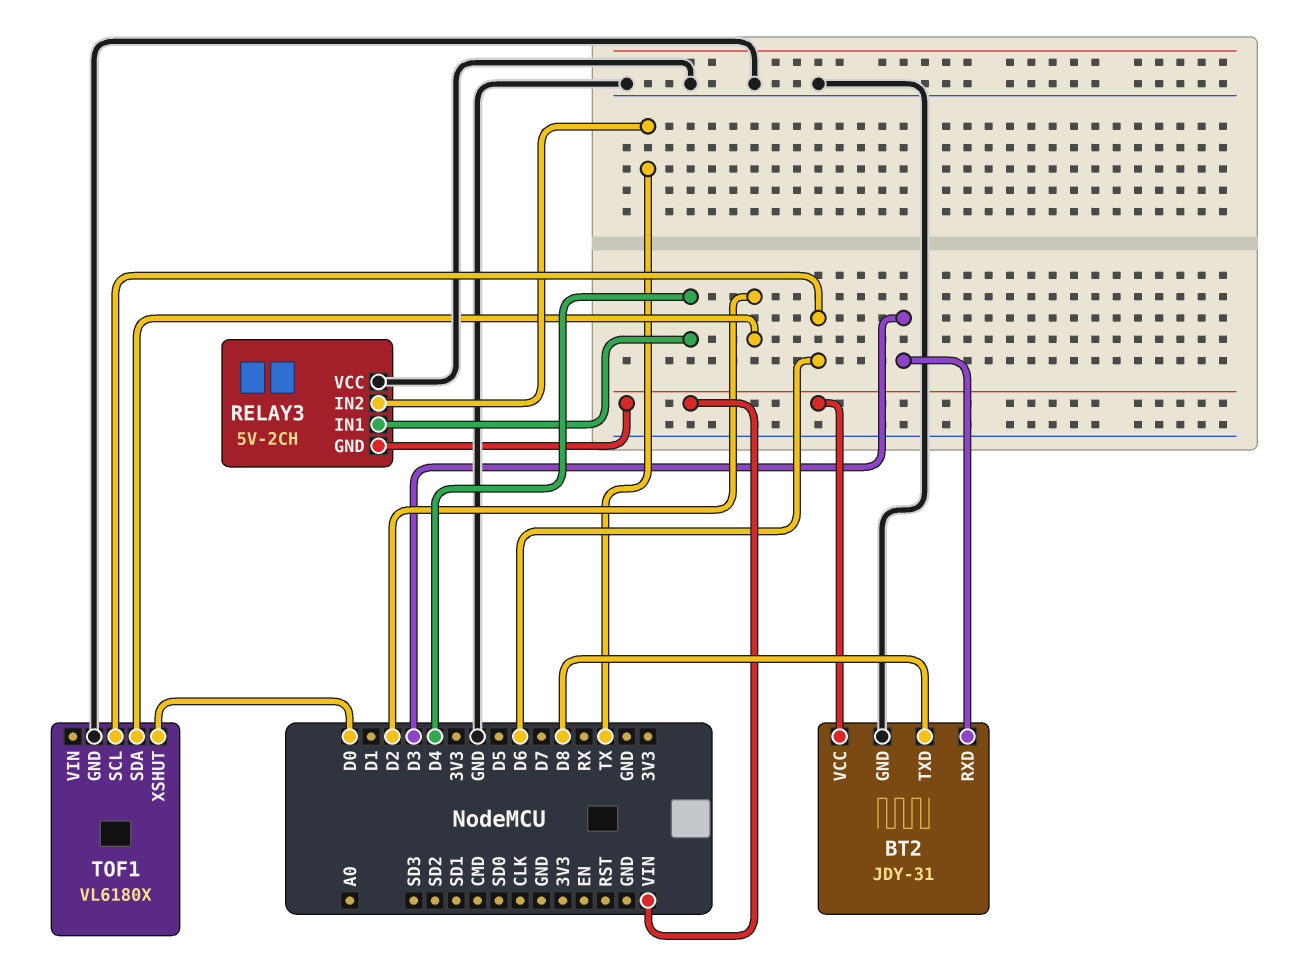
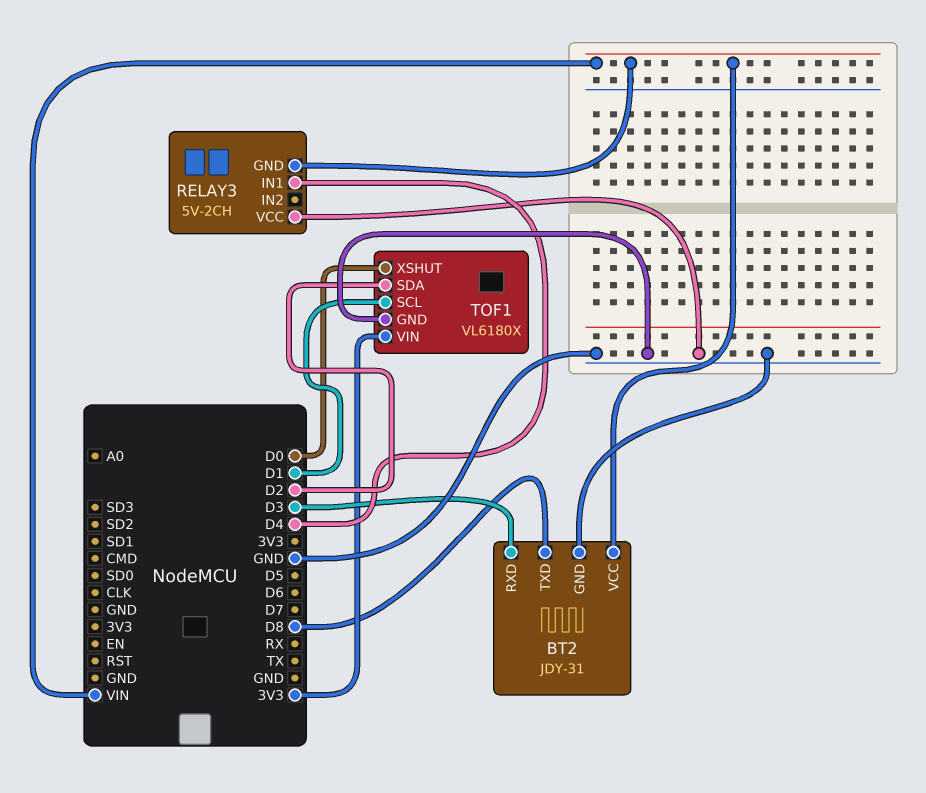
RELAY3 pin IN2: TX -> none
TOF1 pin SCL: D6 -> D1
TOF1 pin VIN: none -> 3V3

